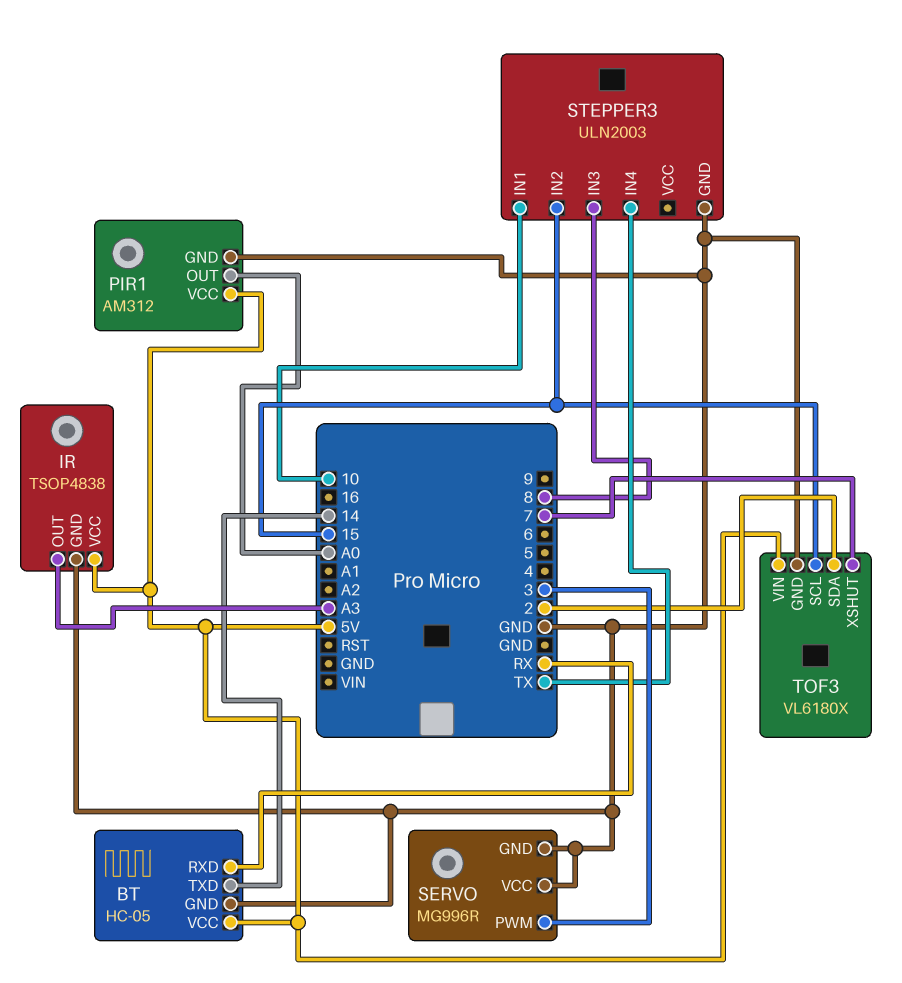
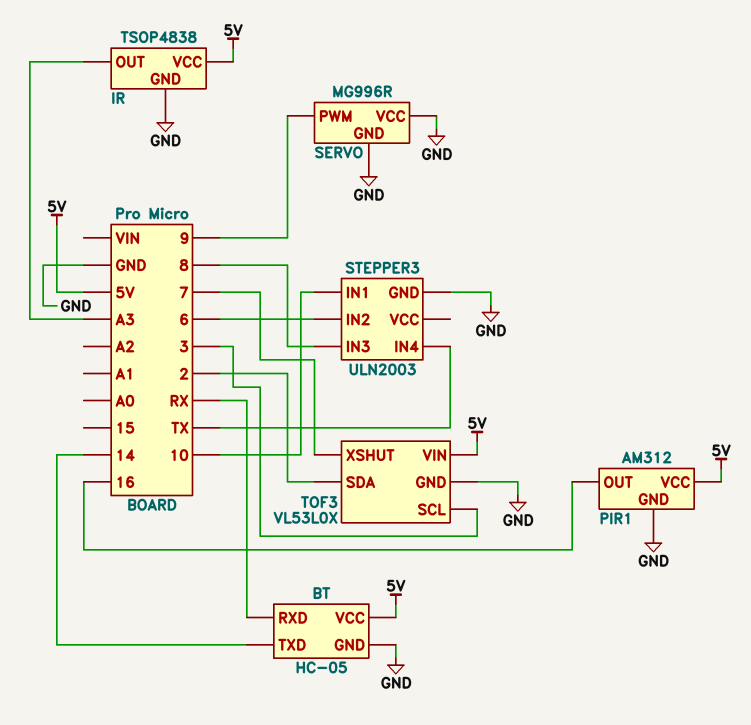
PIR1 pin OUT: A0 -> 16
SERVO pin PWM: 3 -> 9
STEPPER3 pin IN2: 15 -> 6
TOF3: VL6180X -> VL53L0X
TOF3 pin SCL: 15 -> 3

